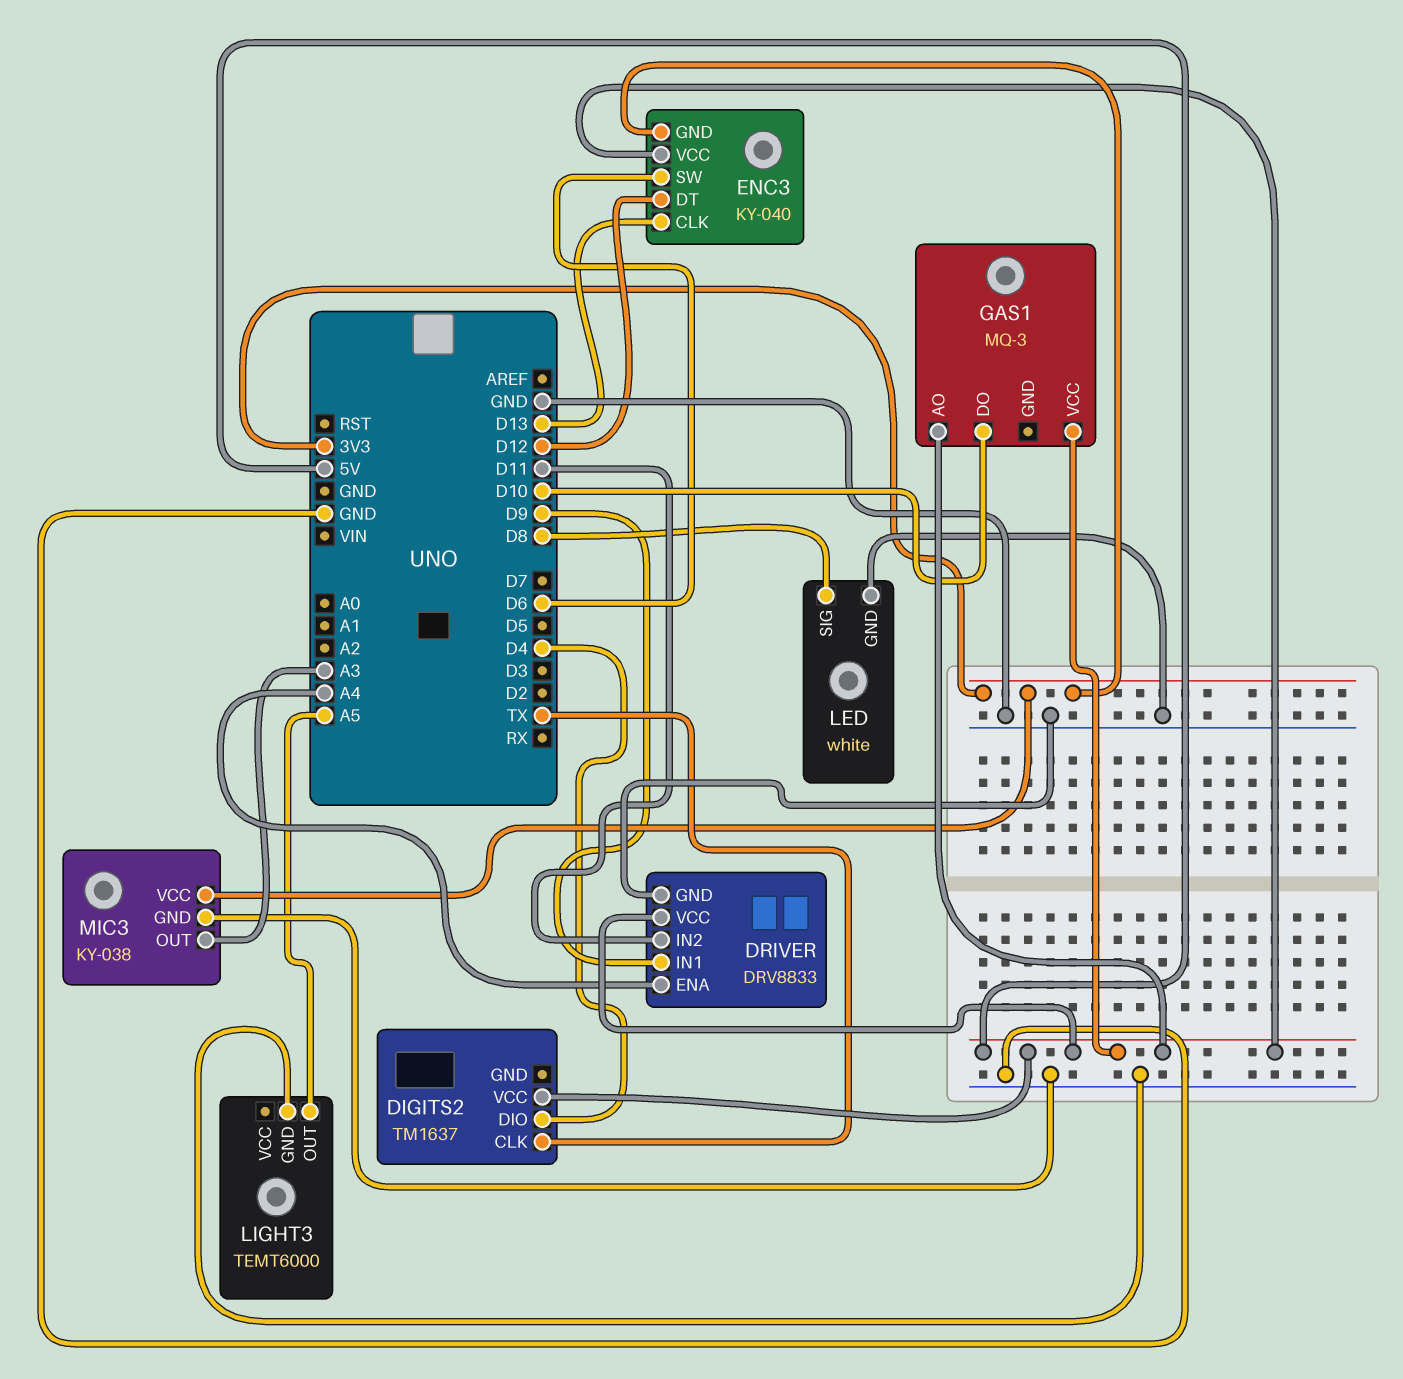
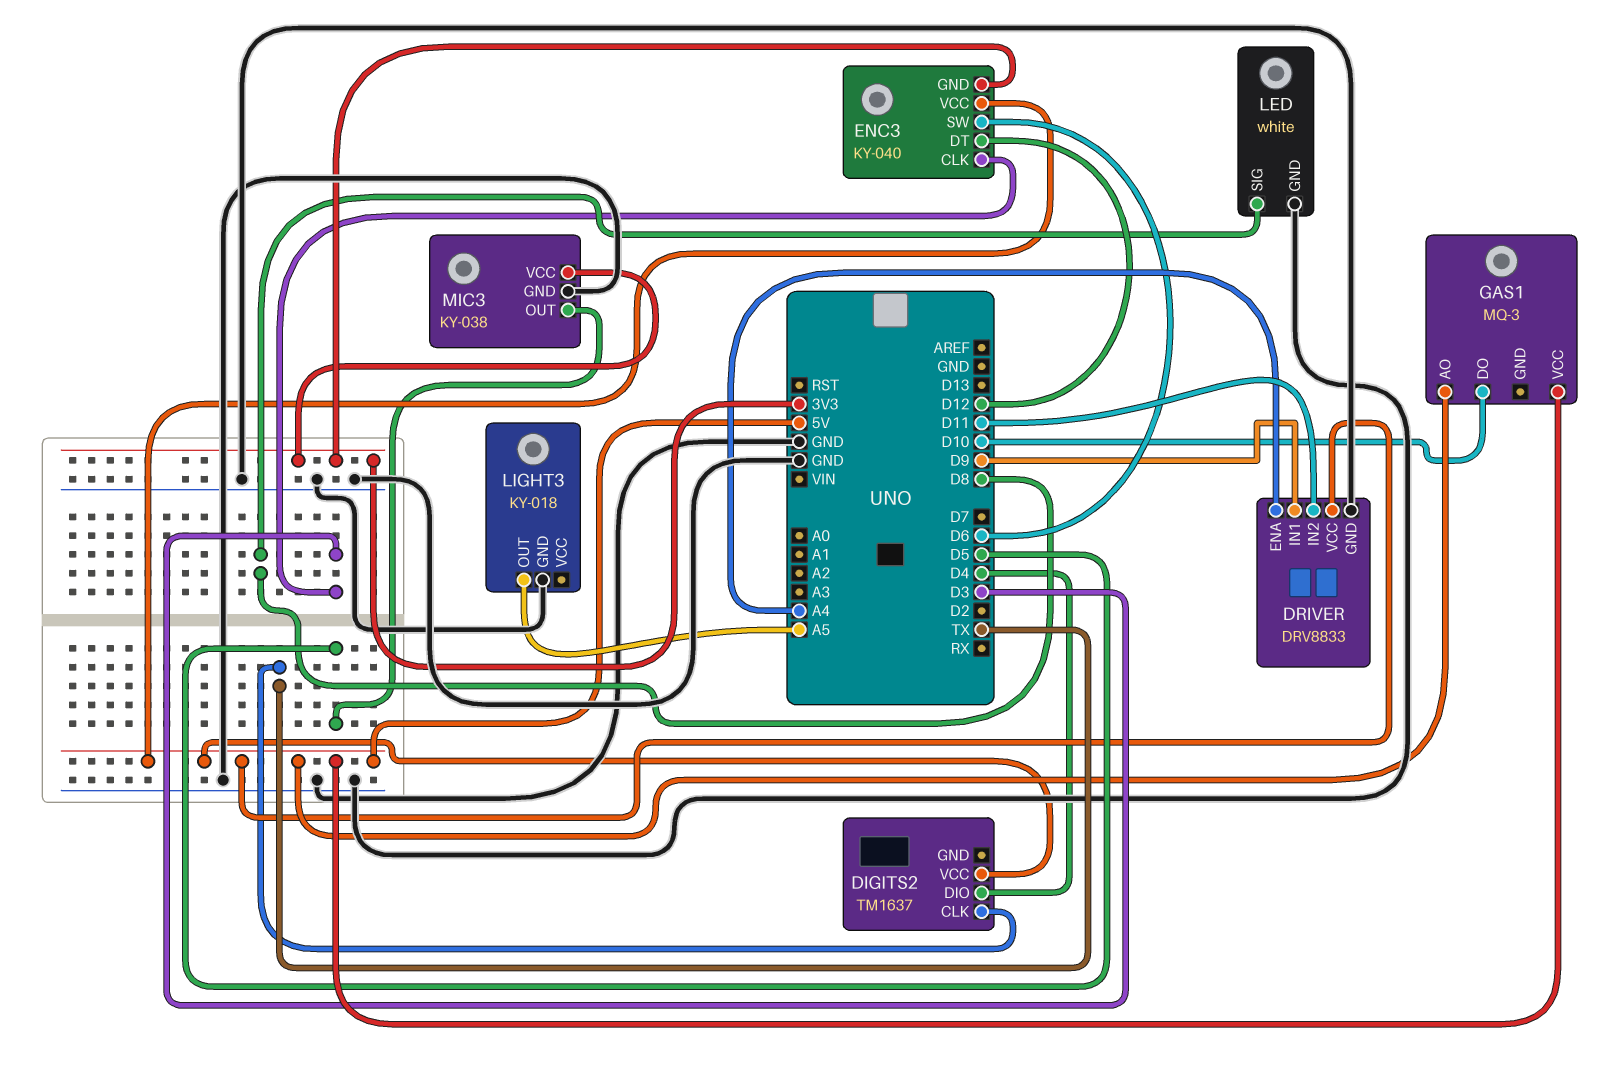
ENC3 pin CLK: D13 -> D3
LIGHT3: TEMT6000 -> KY-018
MIC3 pin OUT: A3 -> D5

